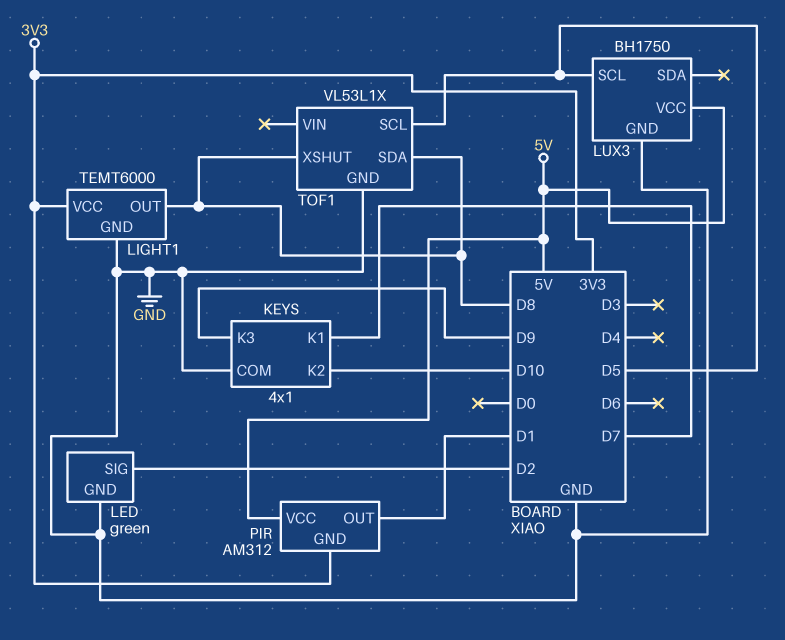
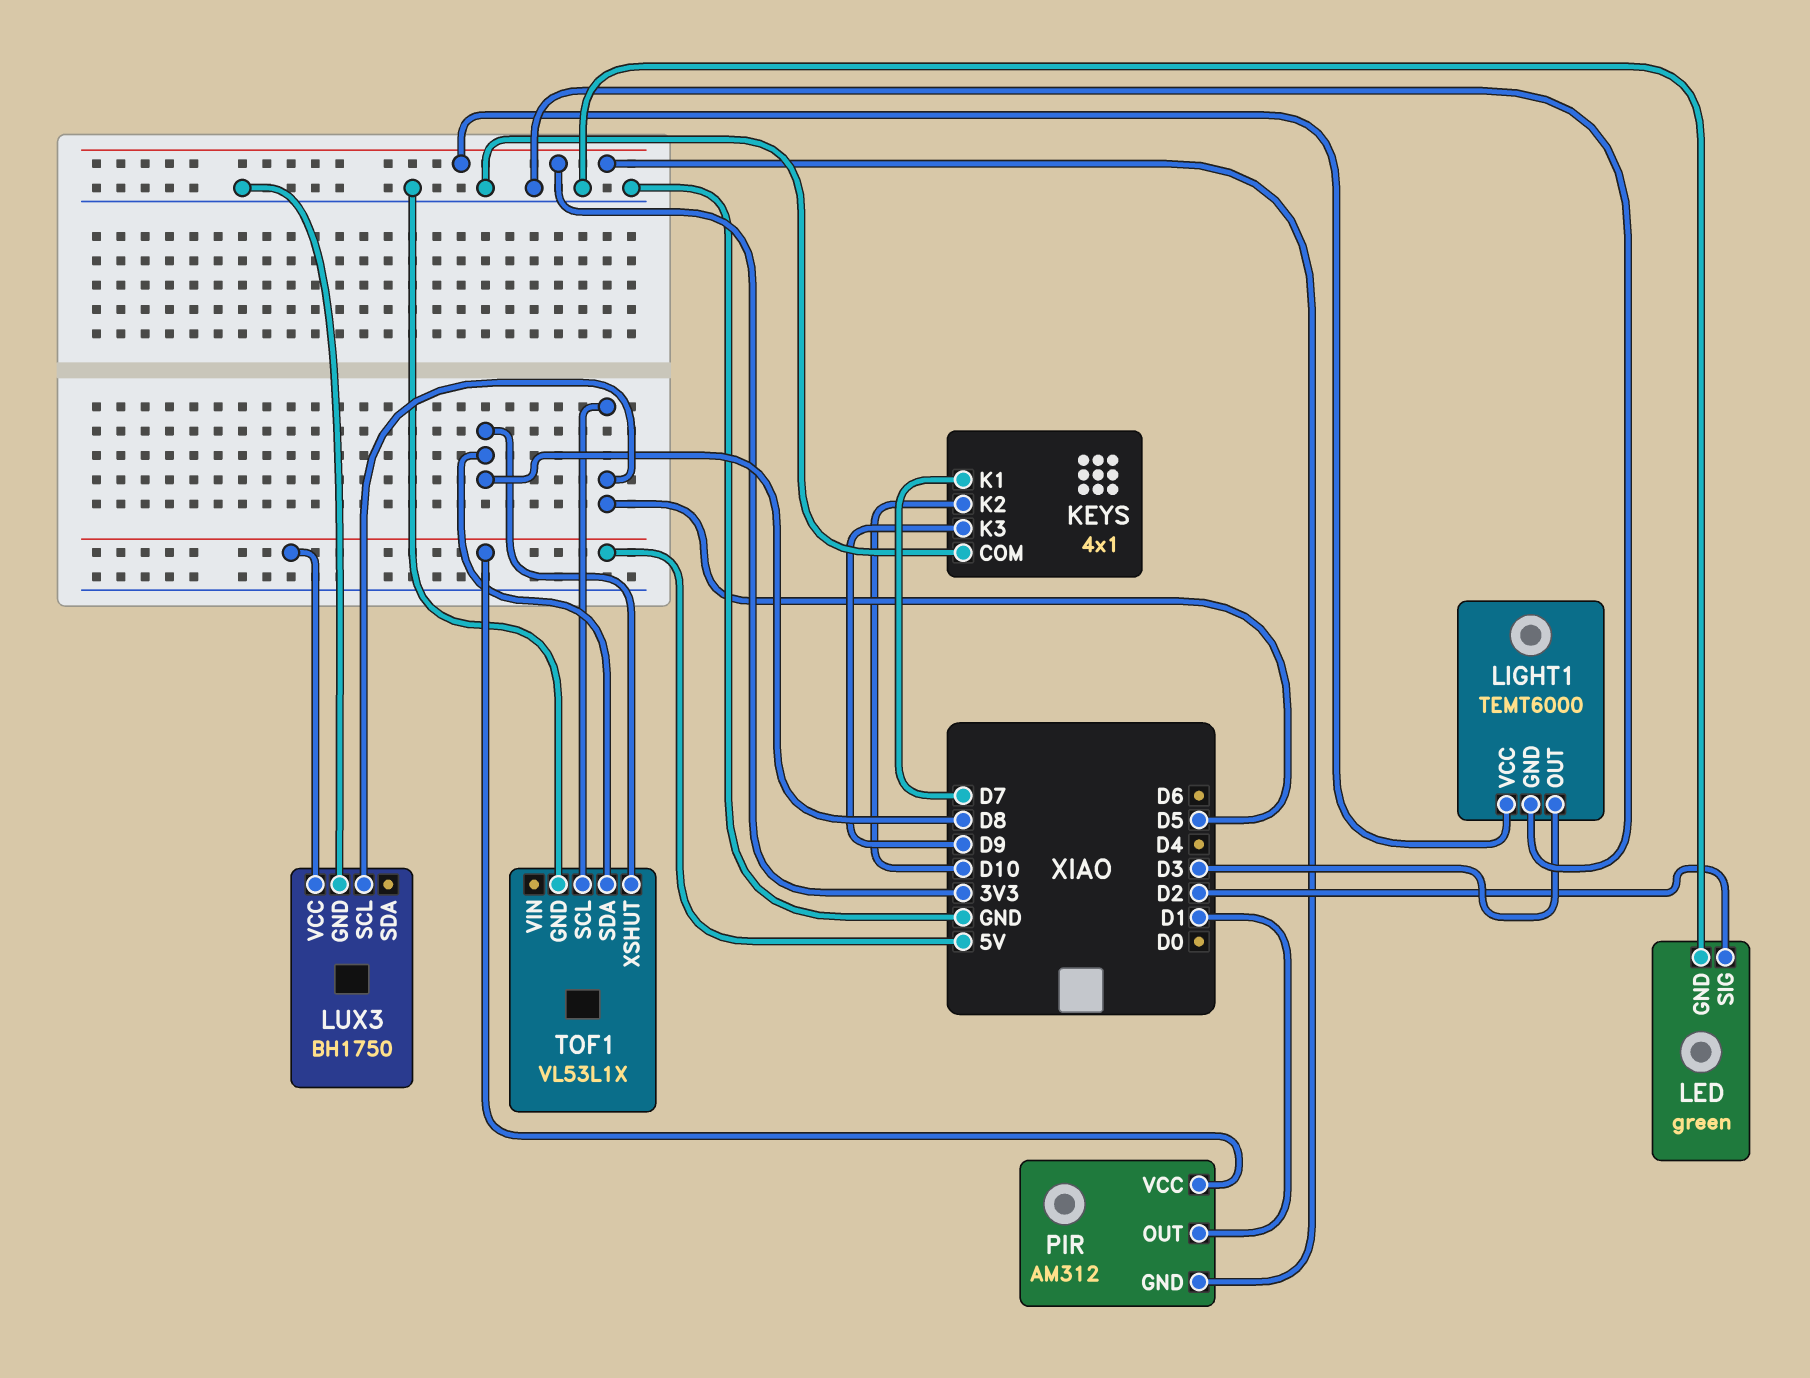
LIGHT1 pin OUT: D8 -> D3

